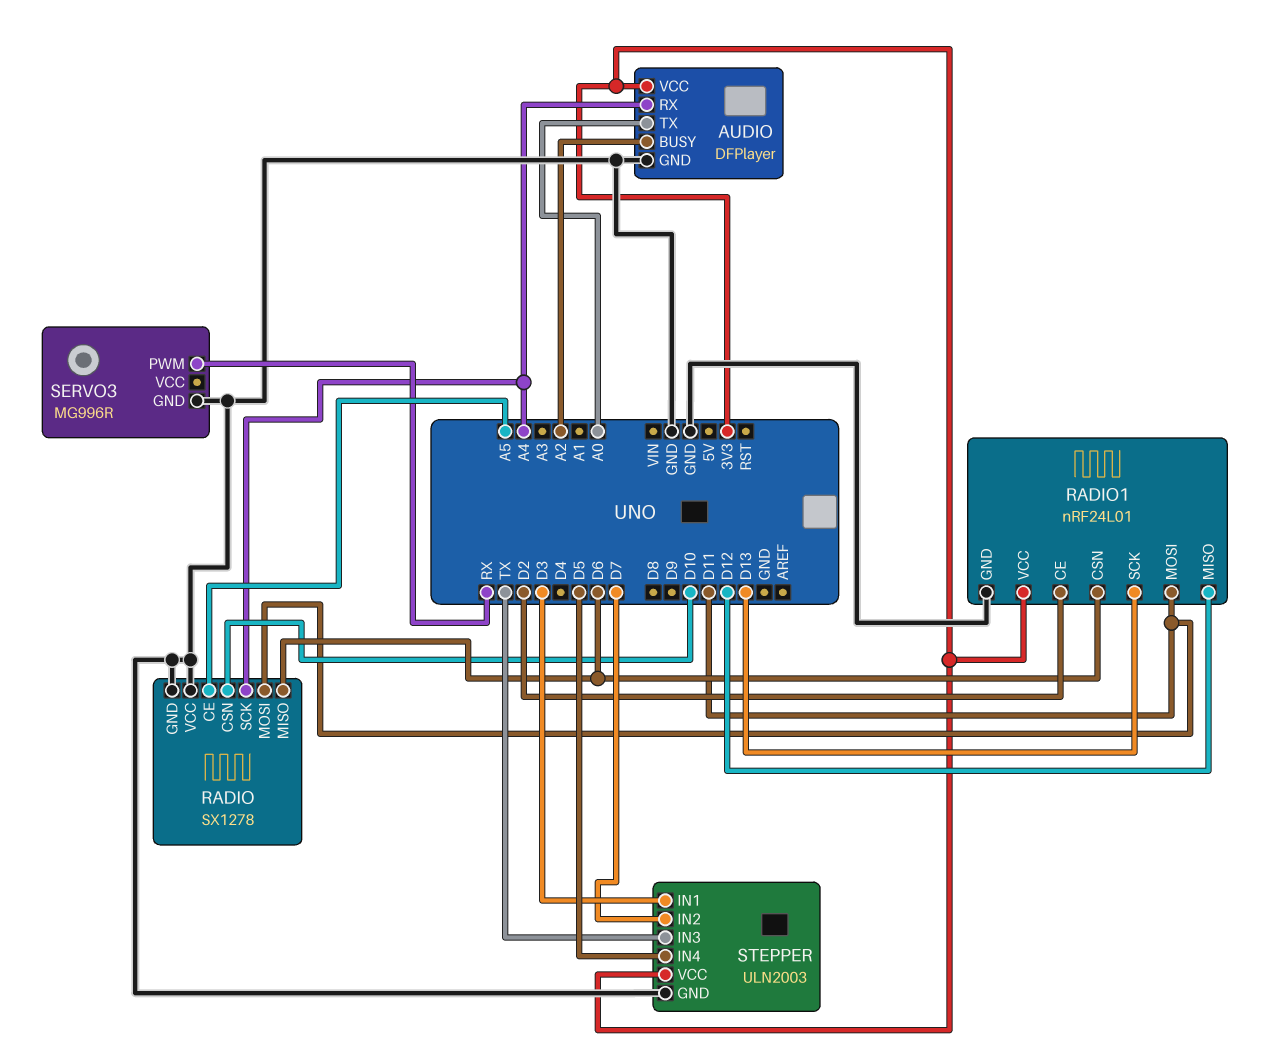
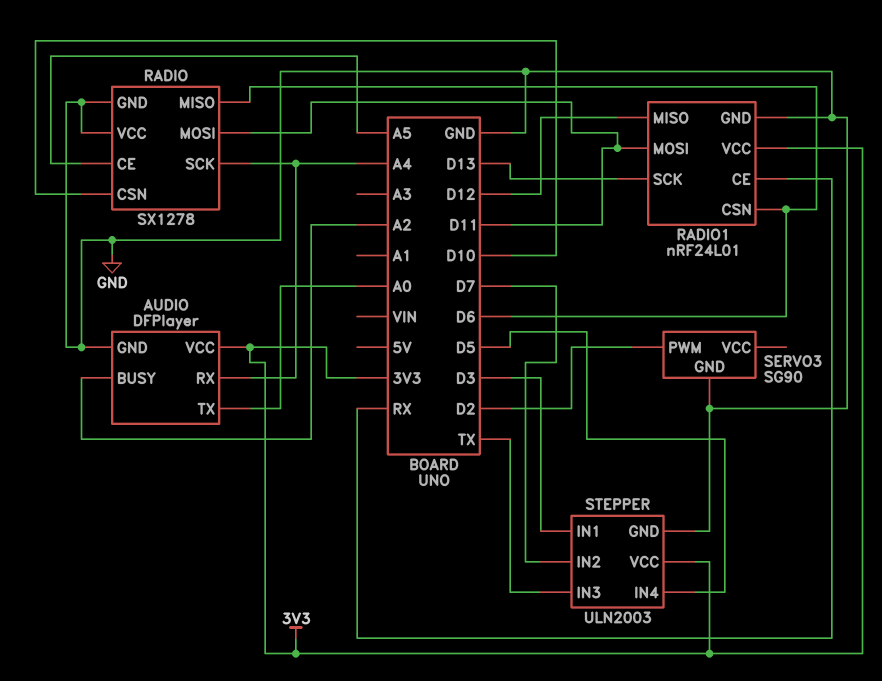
RADIO1 pin CE: D2 -> RX
SERVO3: MG996R -> SG90
SERVO3 pin PWM: RX -> D2

